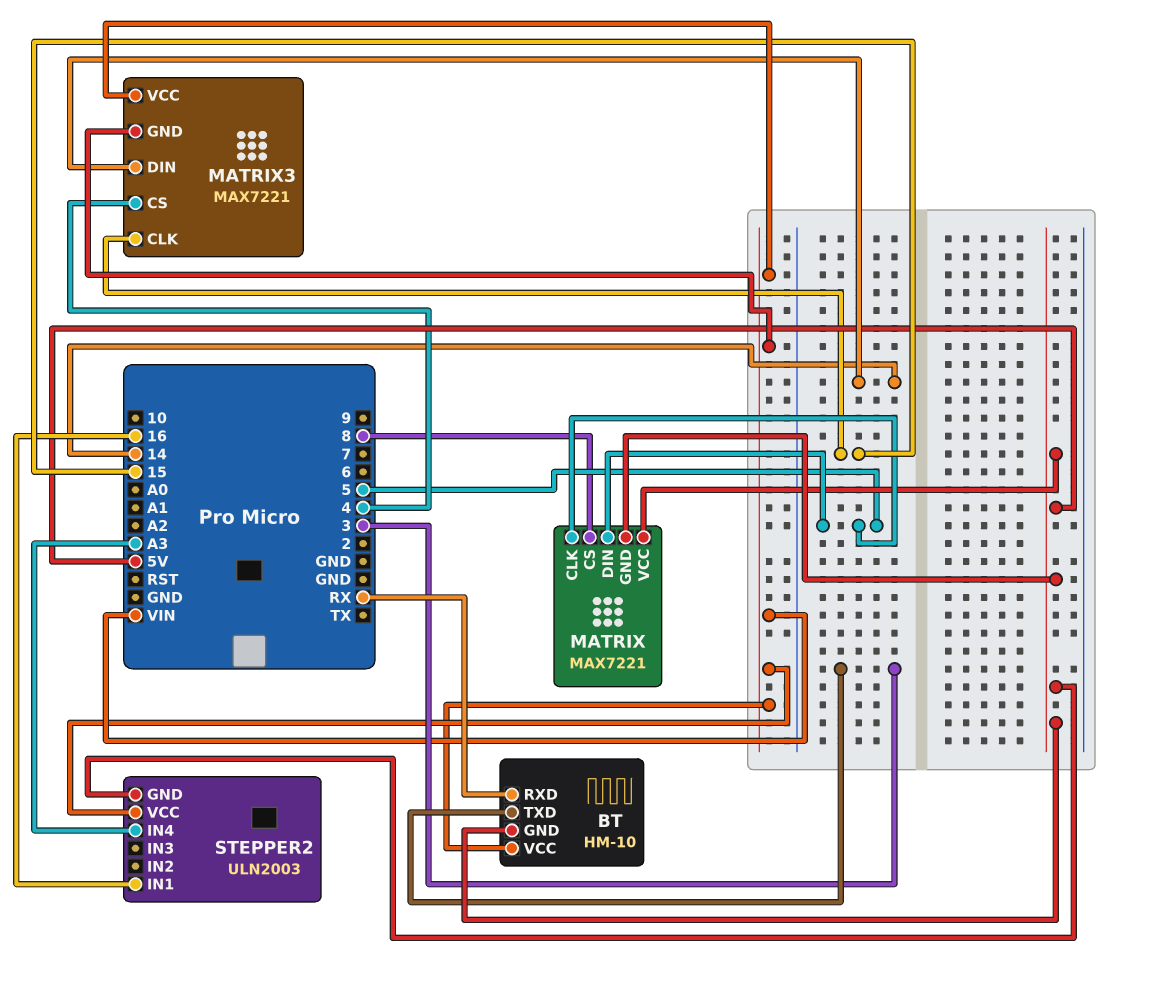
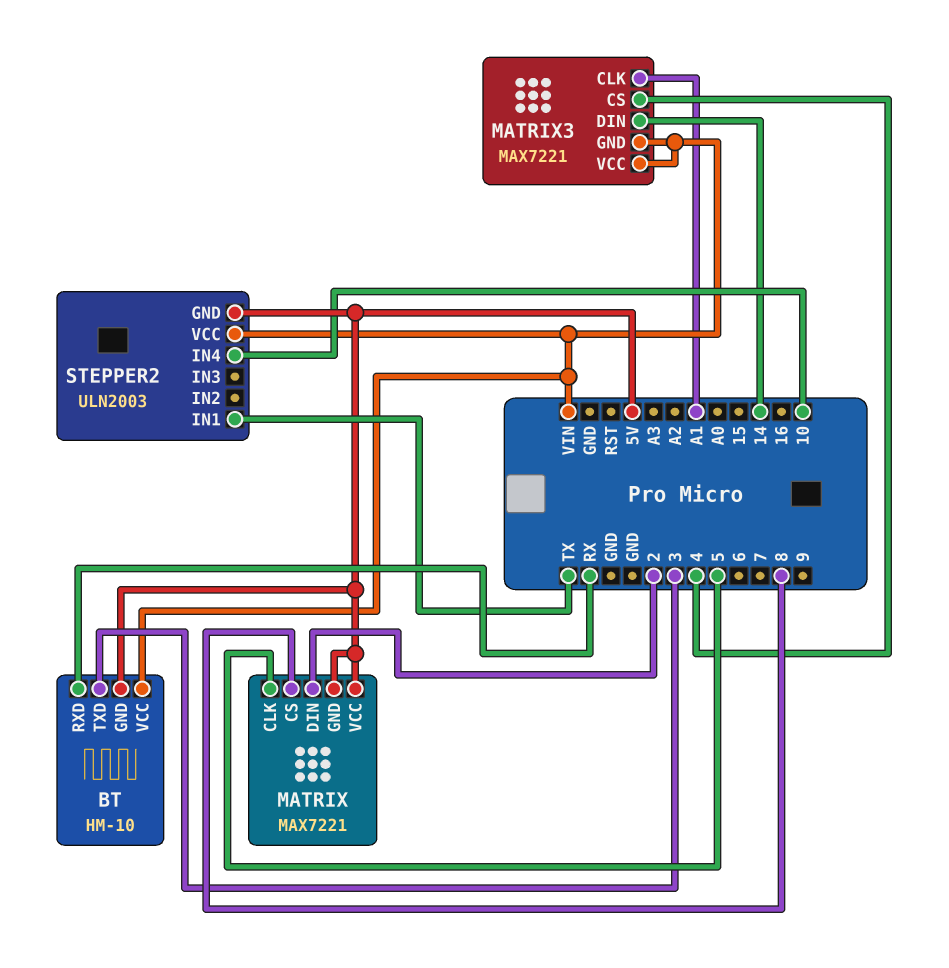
MATRIX pin DIN: 5 -> 2
MATRIX3 pin CLK: 15 -> A1
STEPPER2 pin IN1: 16 -> TX
STEPPER2 pin IN4: A3 -> 10

